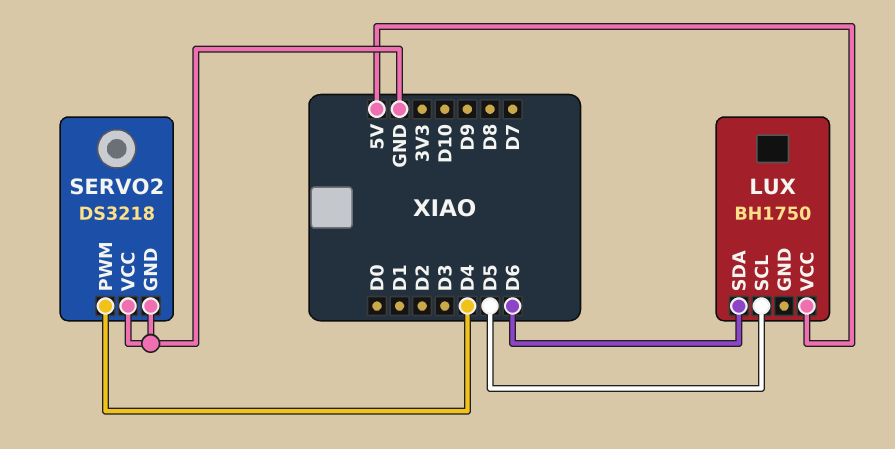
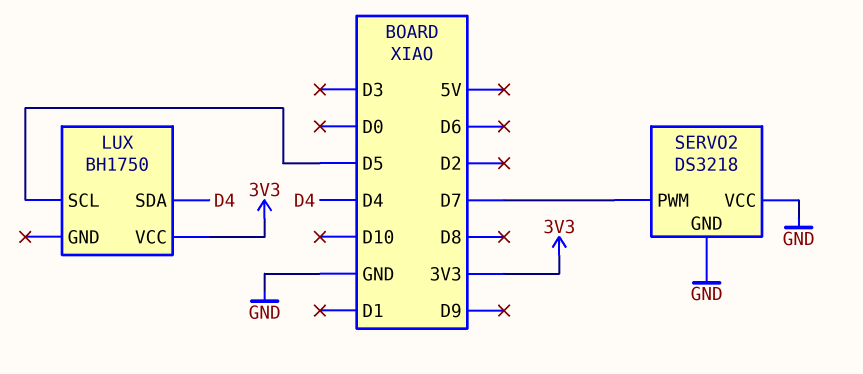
LUX pin SDA: D6 -> D4
LUX pin VCC: 5V -> 3V3
SERVO2 pin PWM: D4 -> D7

